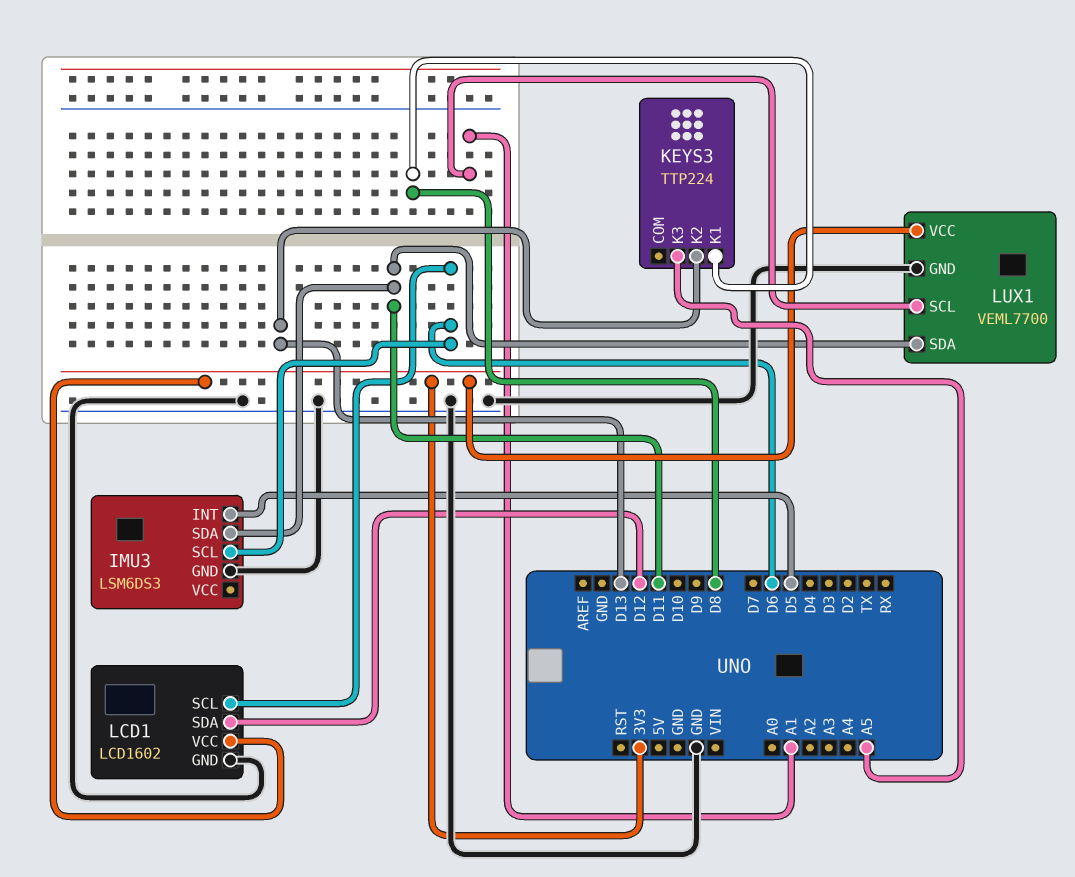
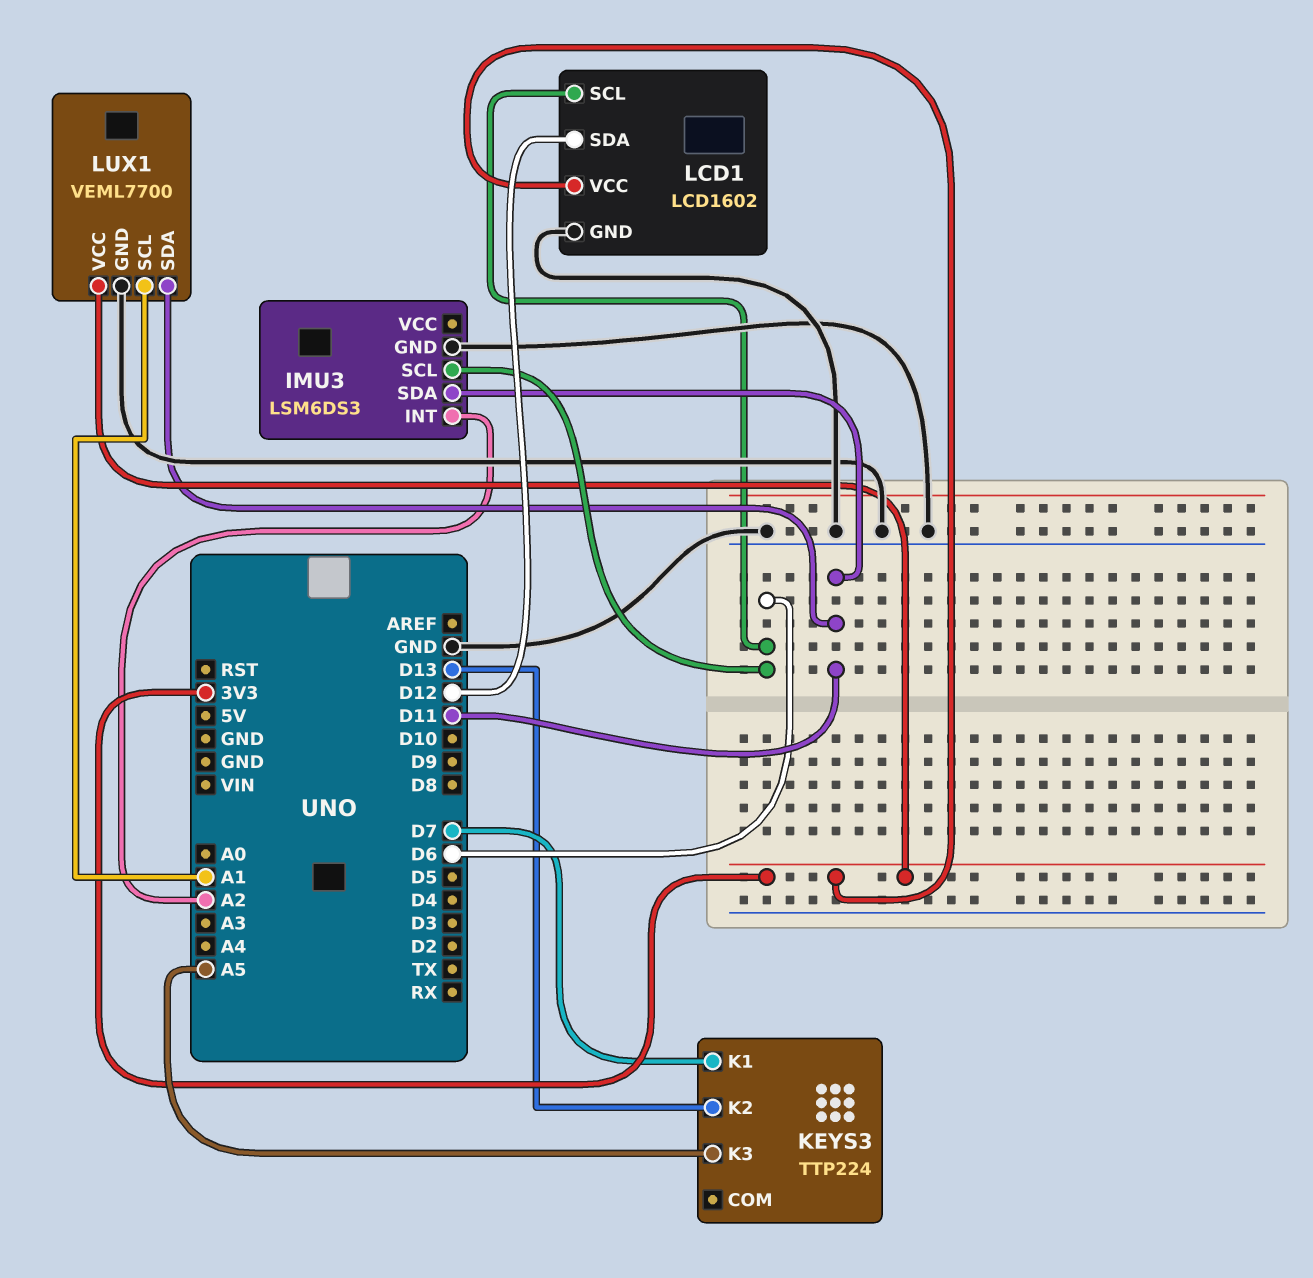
IMU3 pin INT: D5 -> A2
KEYS3 pin K1: D8 -> D7

